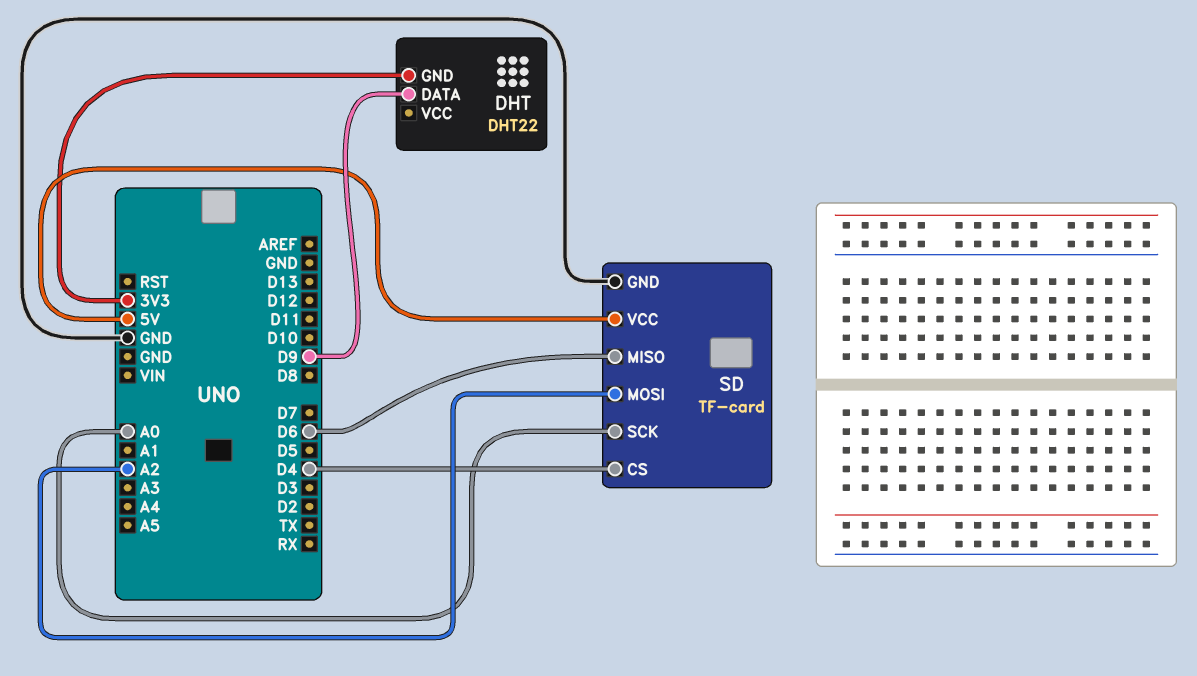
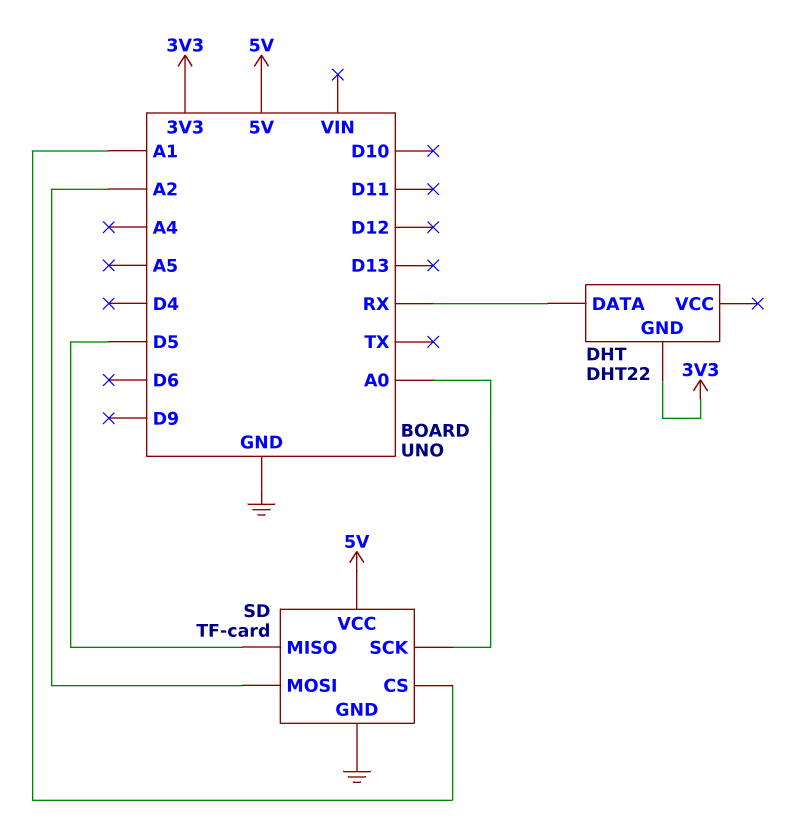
DHT pin DATA: D9 -> RX
SD pin CS: D4 -> A1
SD pin MISO: D6 -> D5

